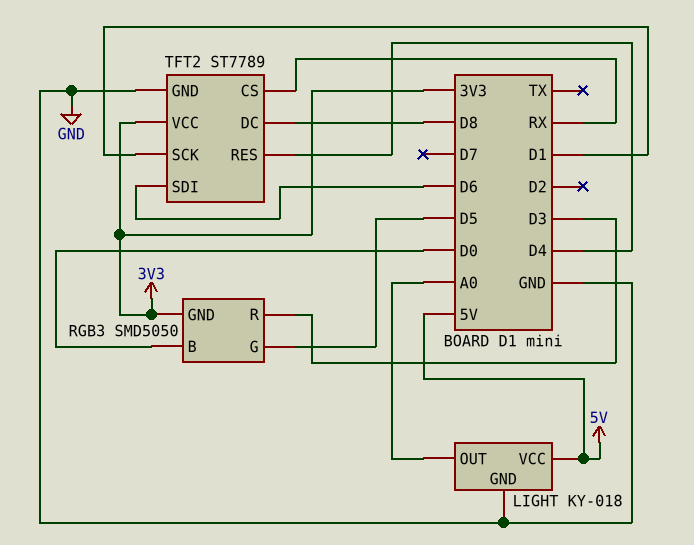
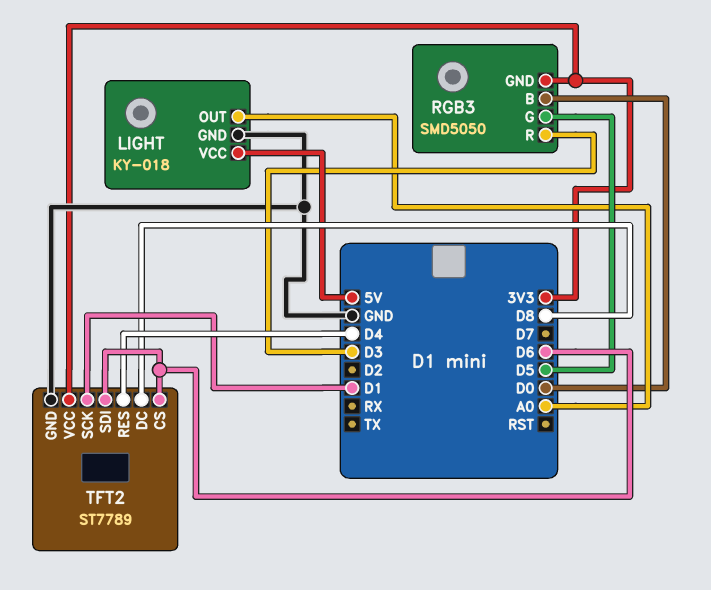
TFT2 pin CS: RX -> D6

